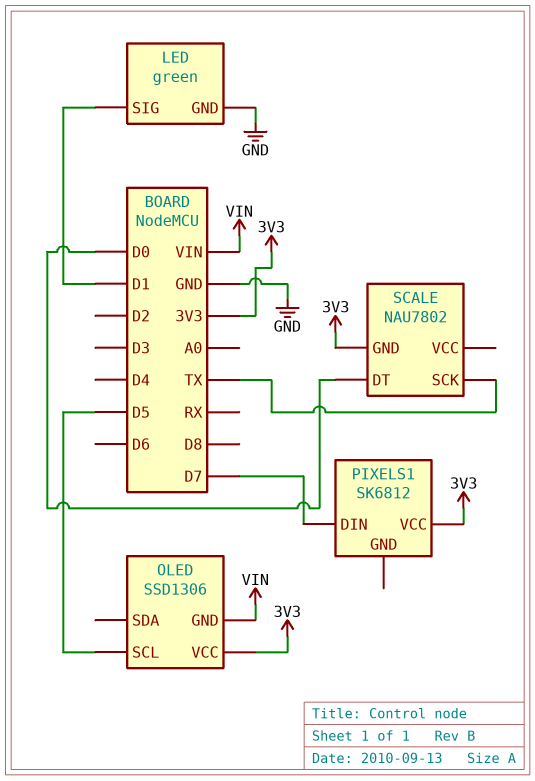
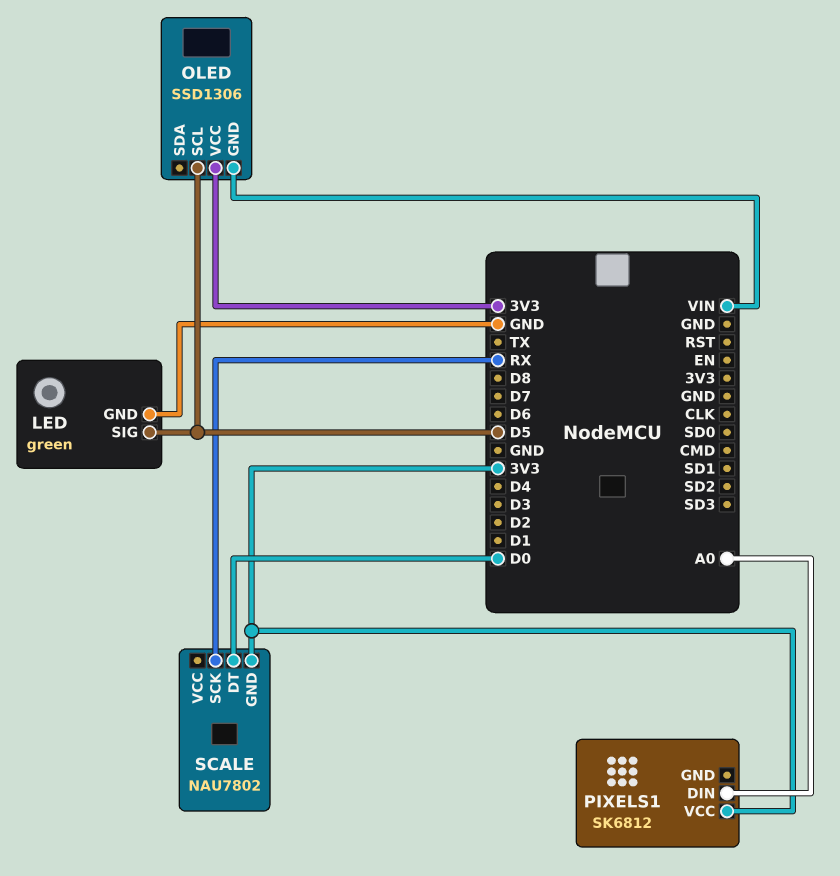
LED pin SIG: D1 -> D5
PIXELS1 pin DIN: D7 -> A0
SCALE pin SCK: TX -> RX

